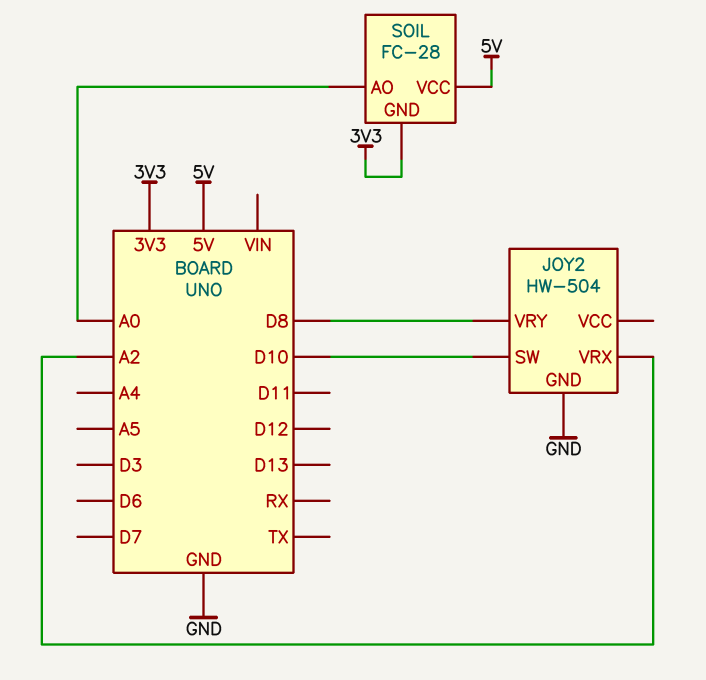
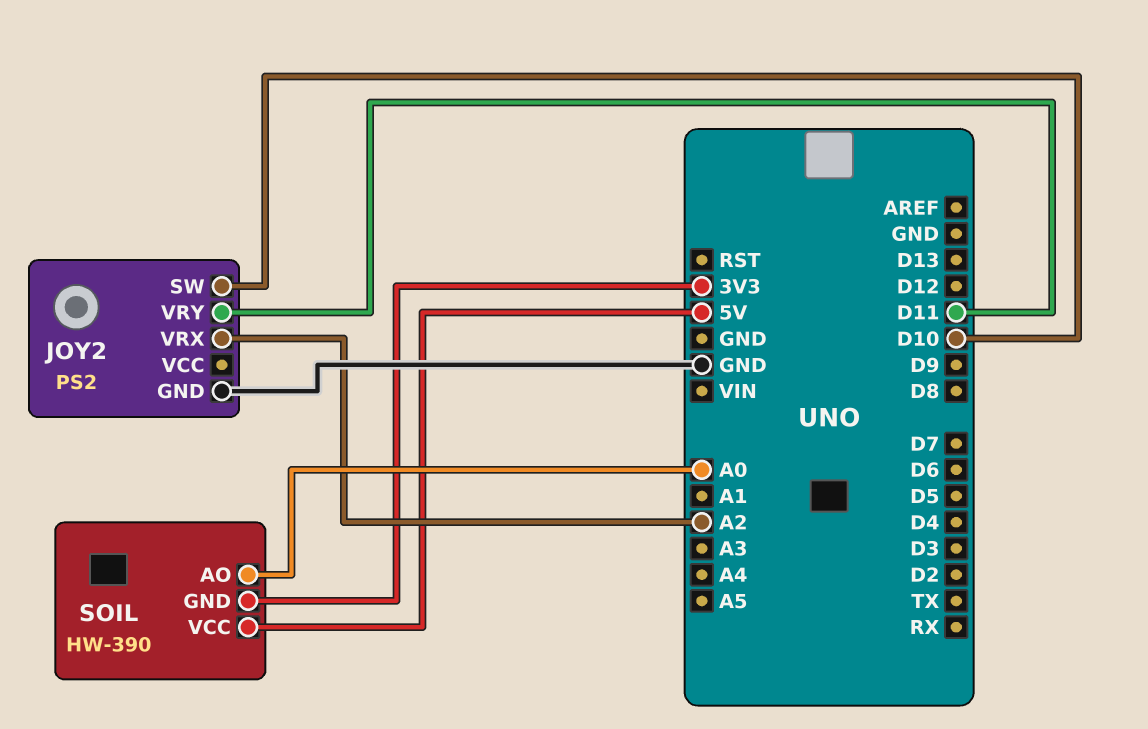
JOY2: HW-504 -> PS2
JOY2 pin VRY: D8 -> D11
SOIL: FC-28 -> HW-390

